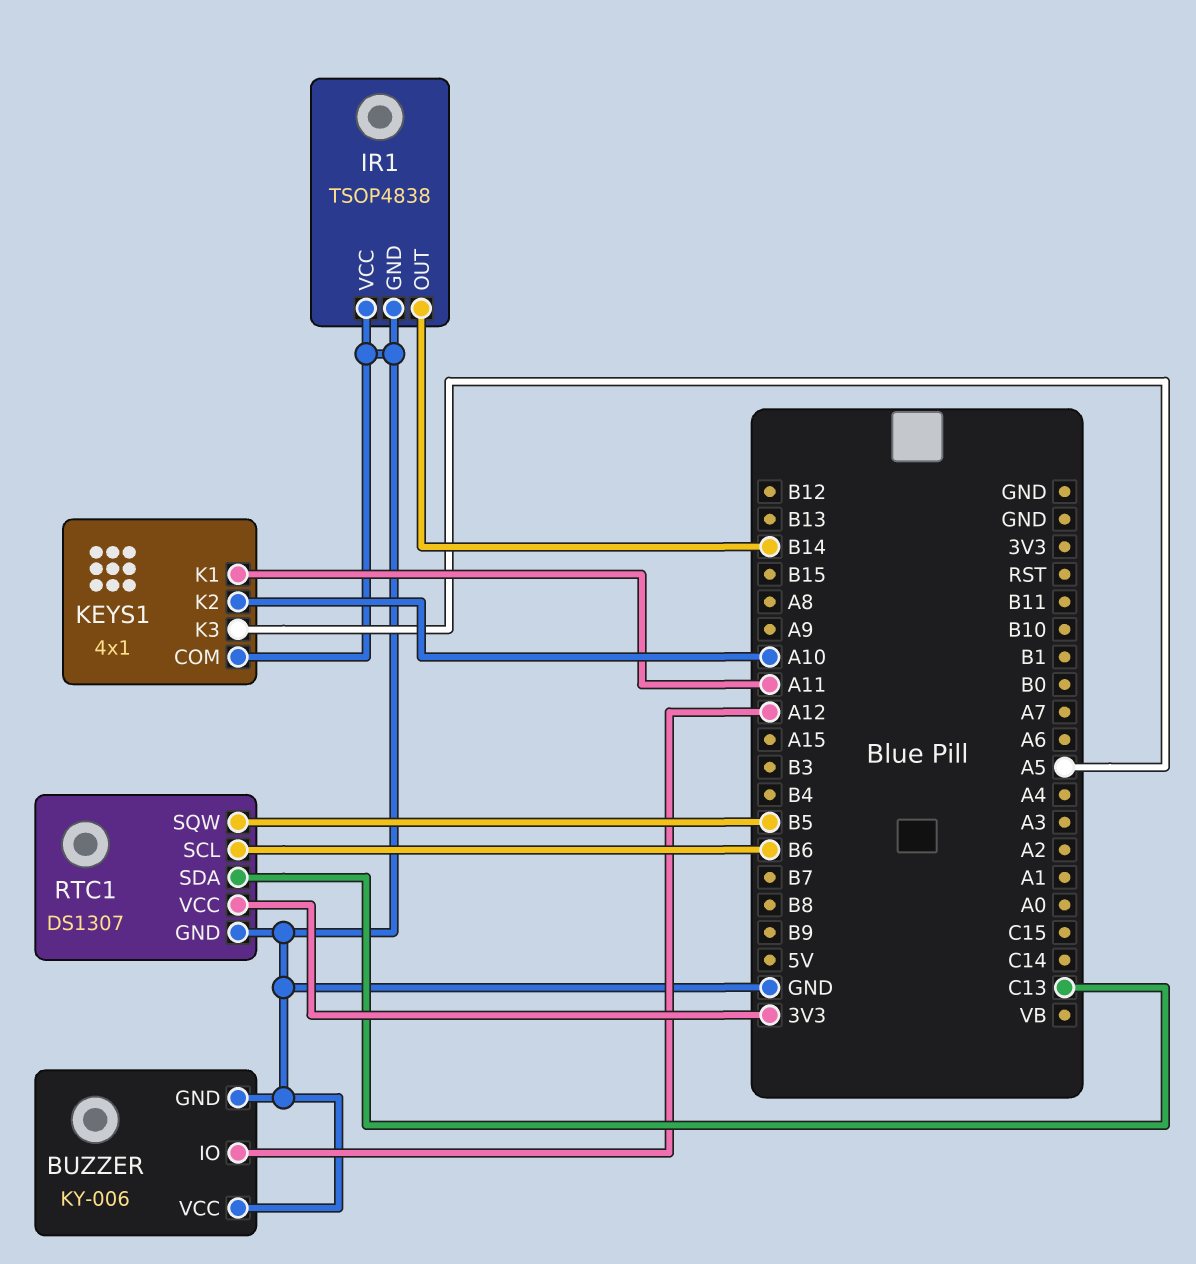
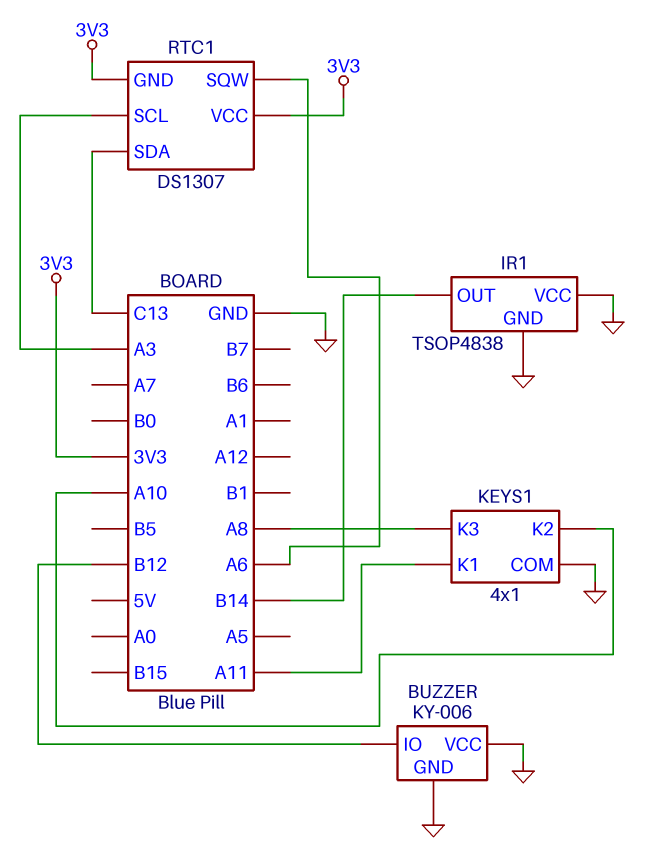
BUZZER pin IO: A12 -> B12
KEYS1 pin K3: A5 -> A8
RTC1 pin GND: GND -> 3V3
RTC1 pin SCL: B6 -> A3
RTC1 pin SQW: B5 -> A6

